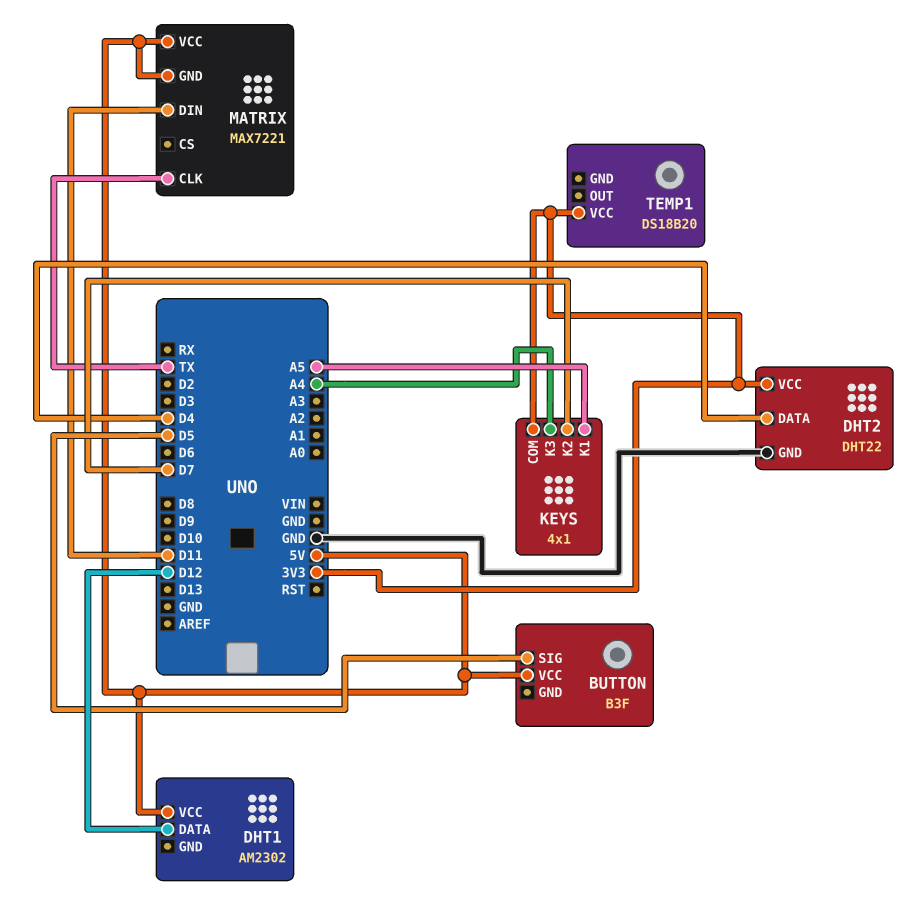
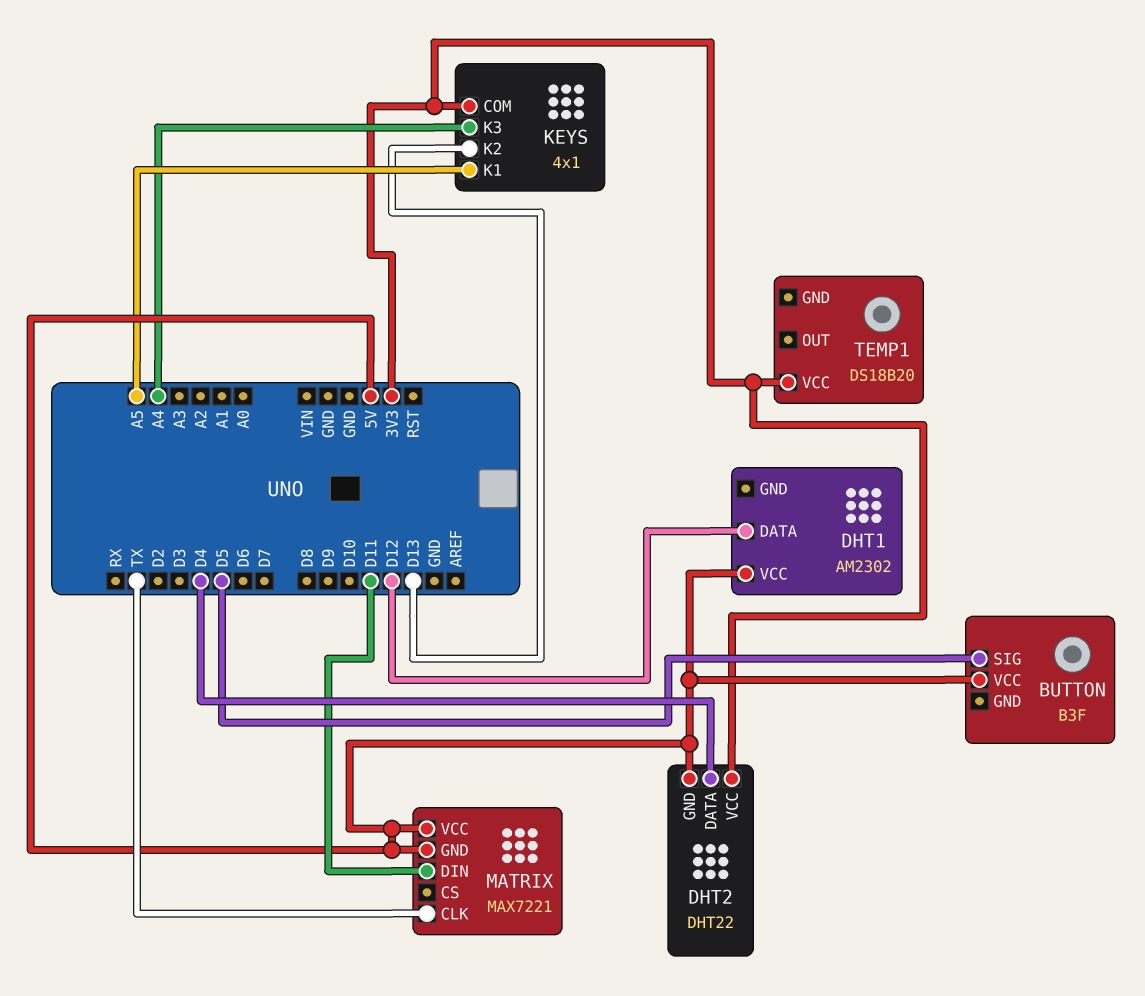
DHT2 pin GND: GND -> 5V
KEYS pin K2: D7 -> D13

